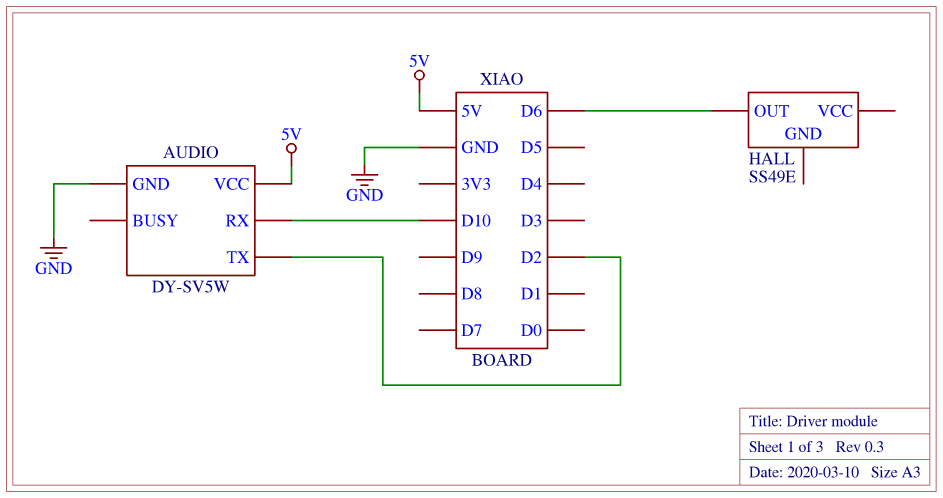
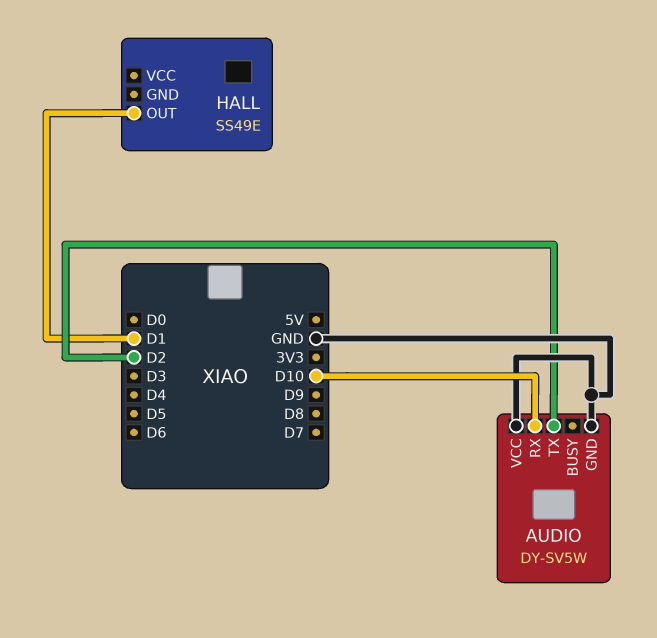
AUDIO pin VCC: 5V -> GND
HALL pin OUT: D6 -> D1

